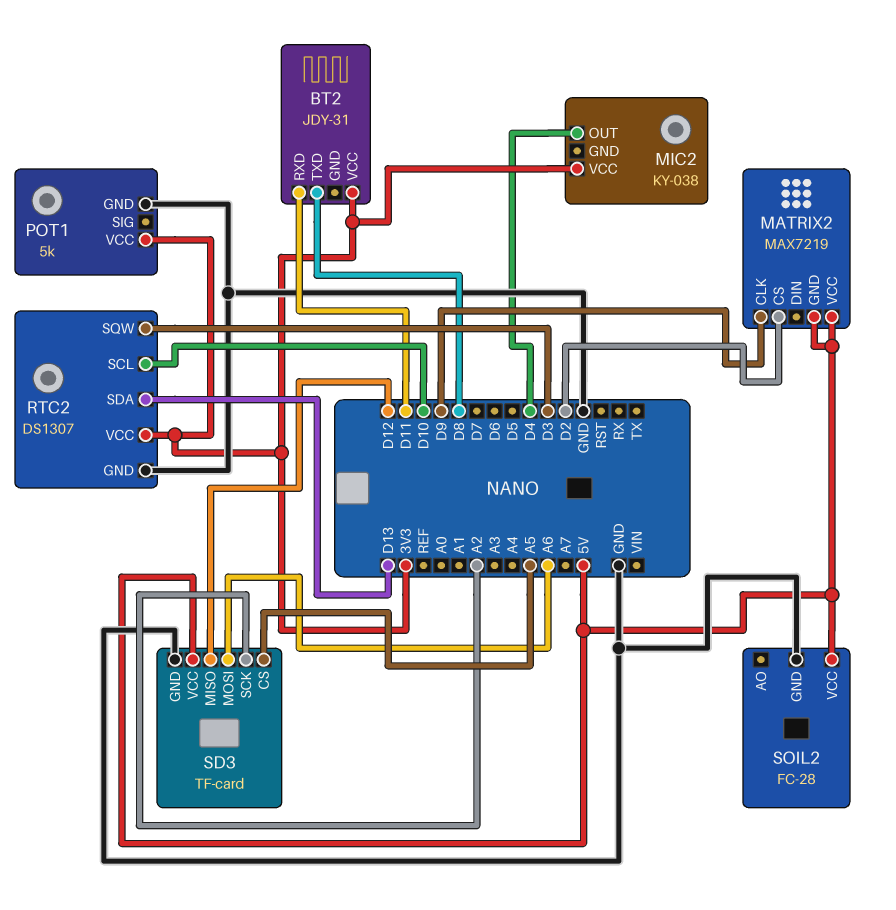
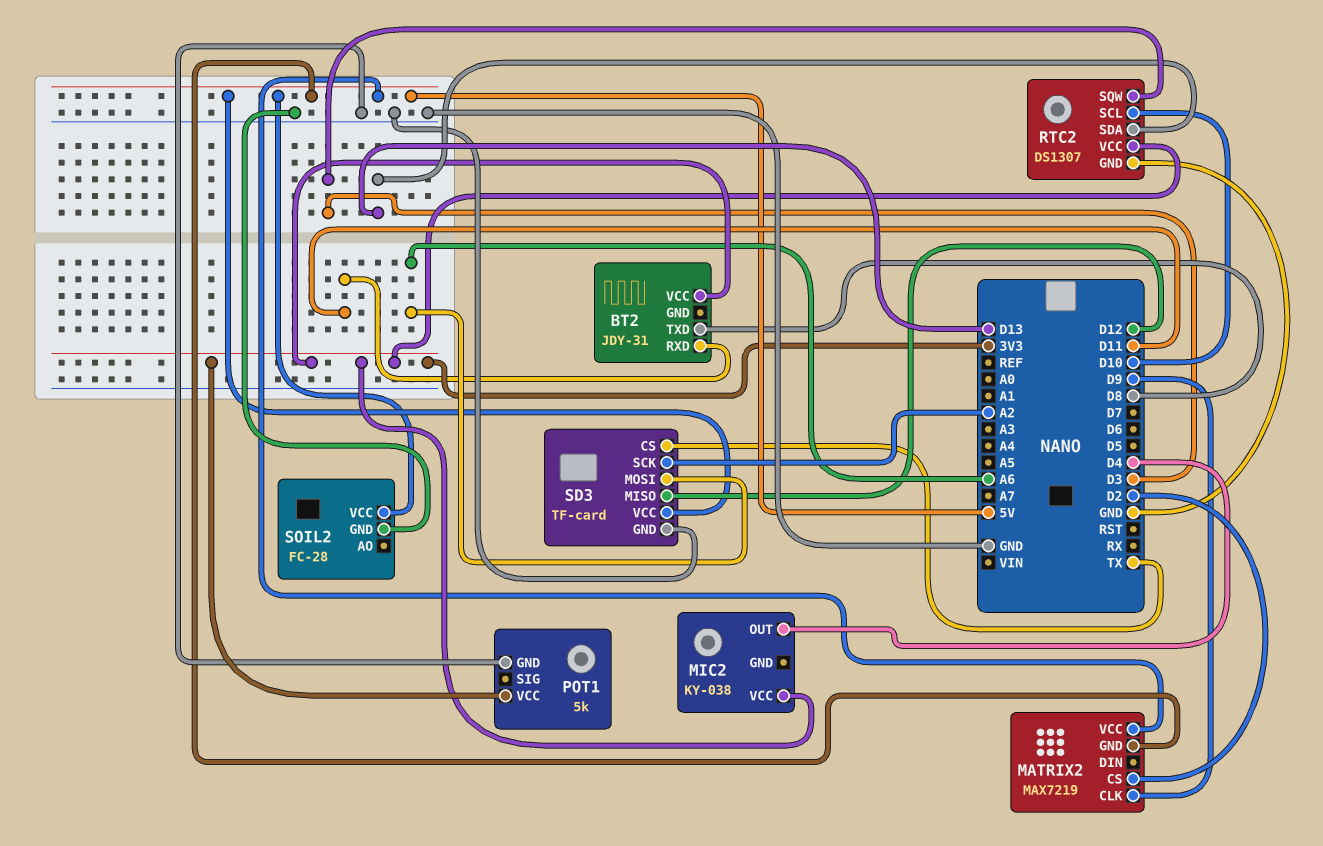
SD3 pin CS: A5 -> TX

